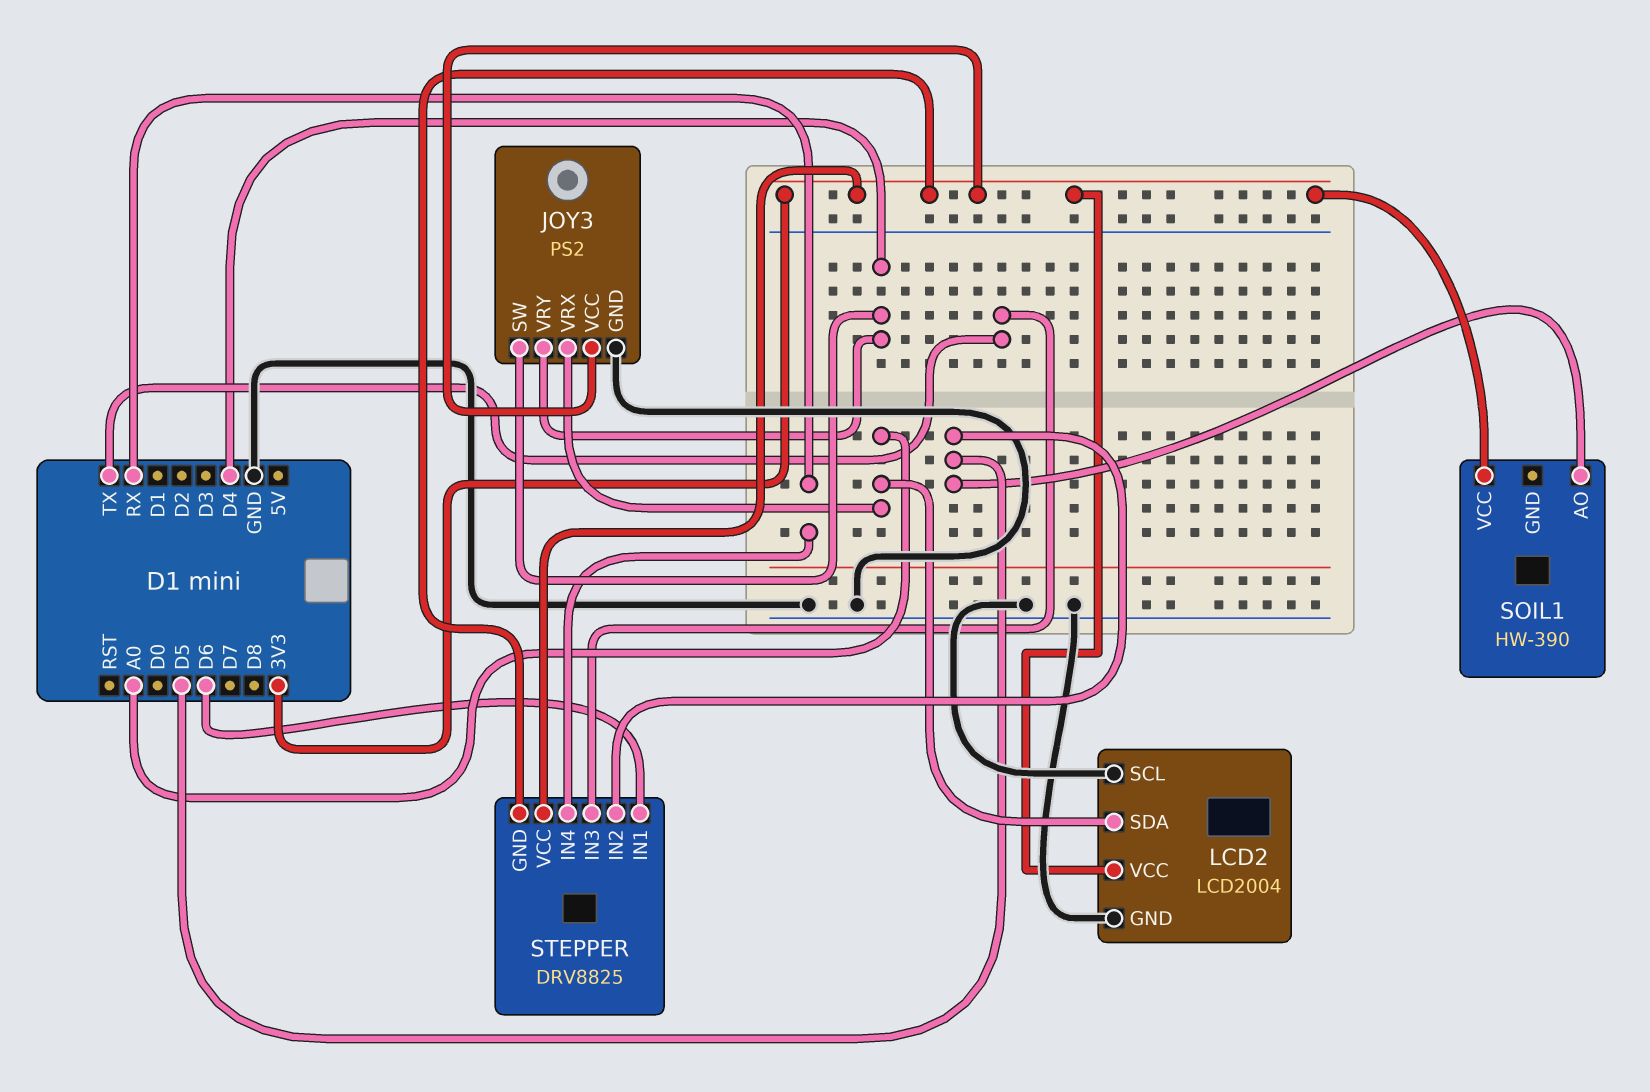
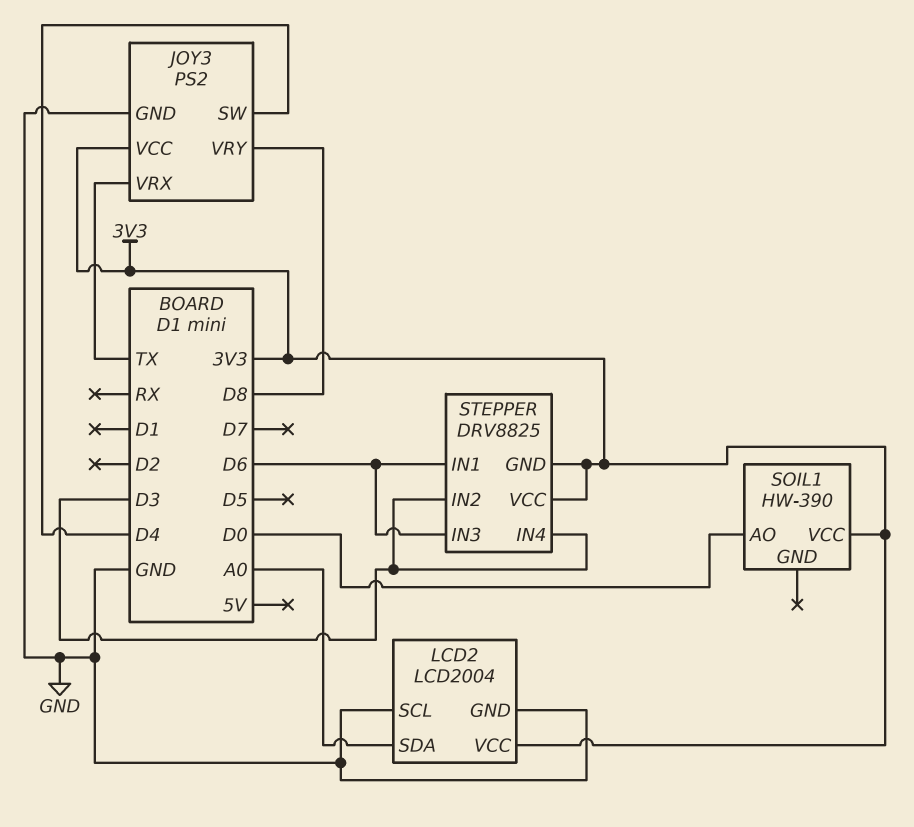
JOY3 pin VRX: A0 -> TX
JOY3 pin VRY: D4 -> D8
SOIL1 pin AO: D5 -> D0
STEPPER pin IN2: D5 -> D3
STEPPER pin IN3: TX -> D6
STEPPER pin IN4: RX -> D3

